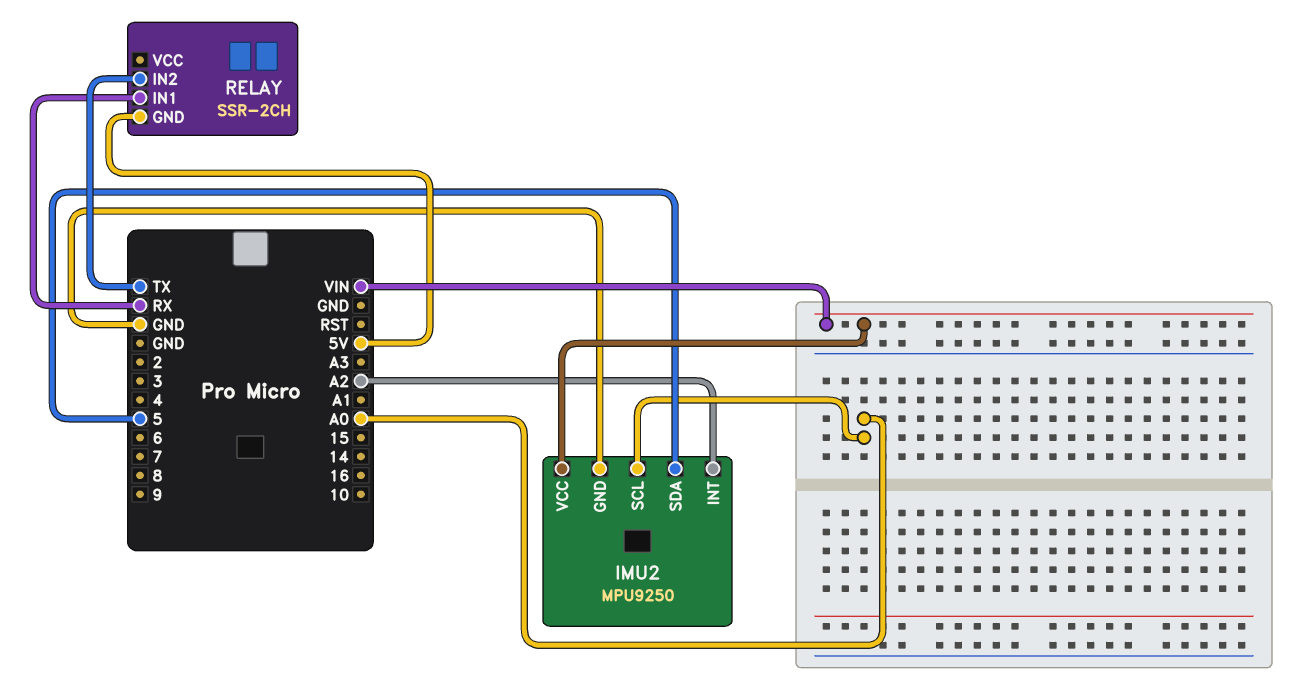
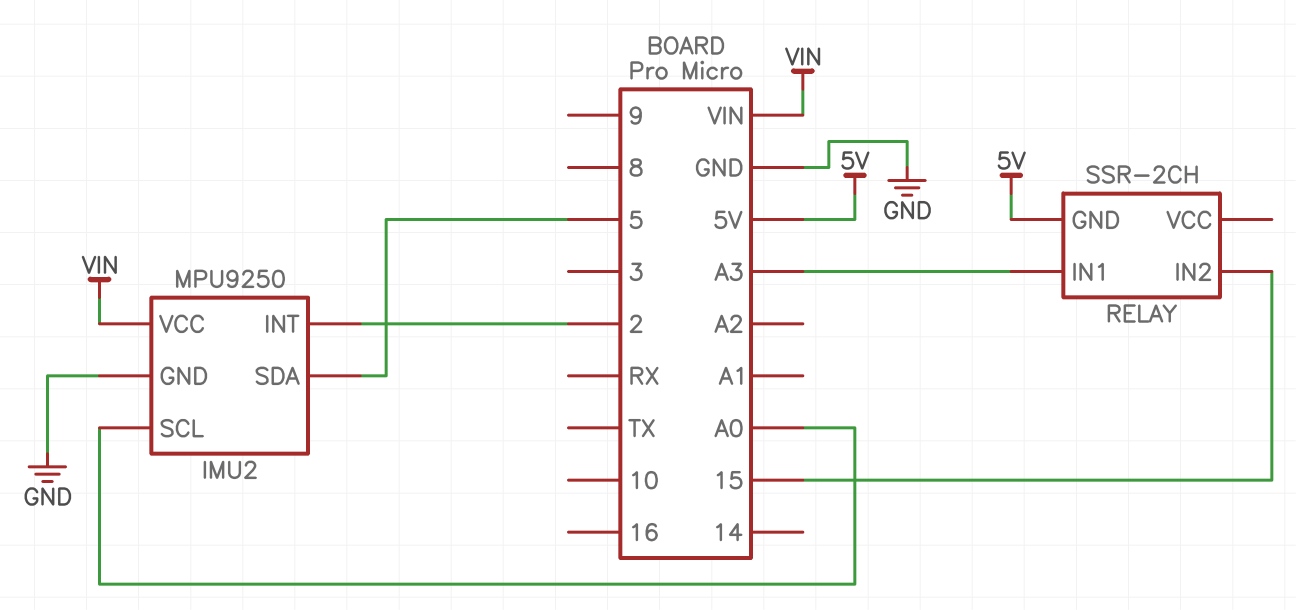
IMU2 pin INT: A2 -> 2
RELAY pin IN1: RX -> A3
RELAY pin IN2: TX -> 15

